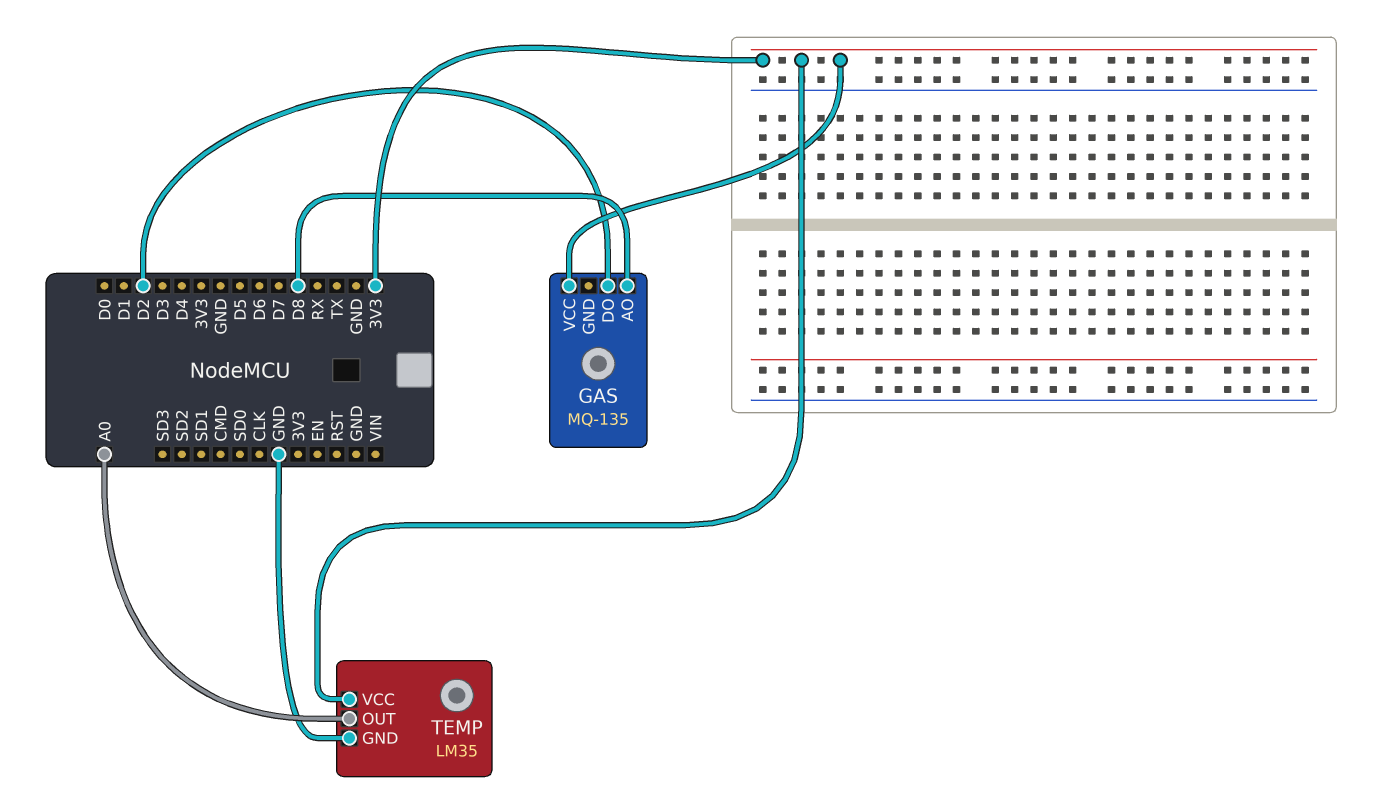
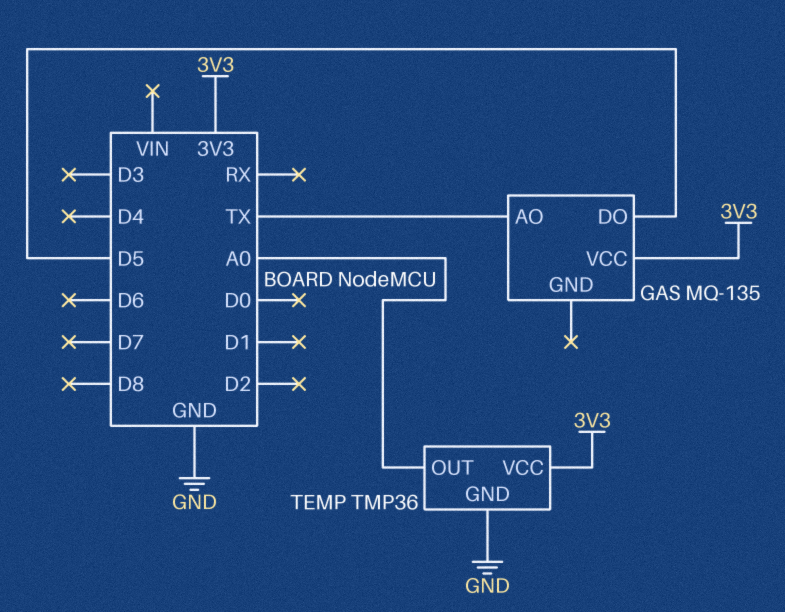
GAS pin AO: D8 -> TX
GAS pin DO: D2 -> D5
TEMP: LM35 -> TMP36

